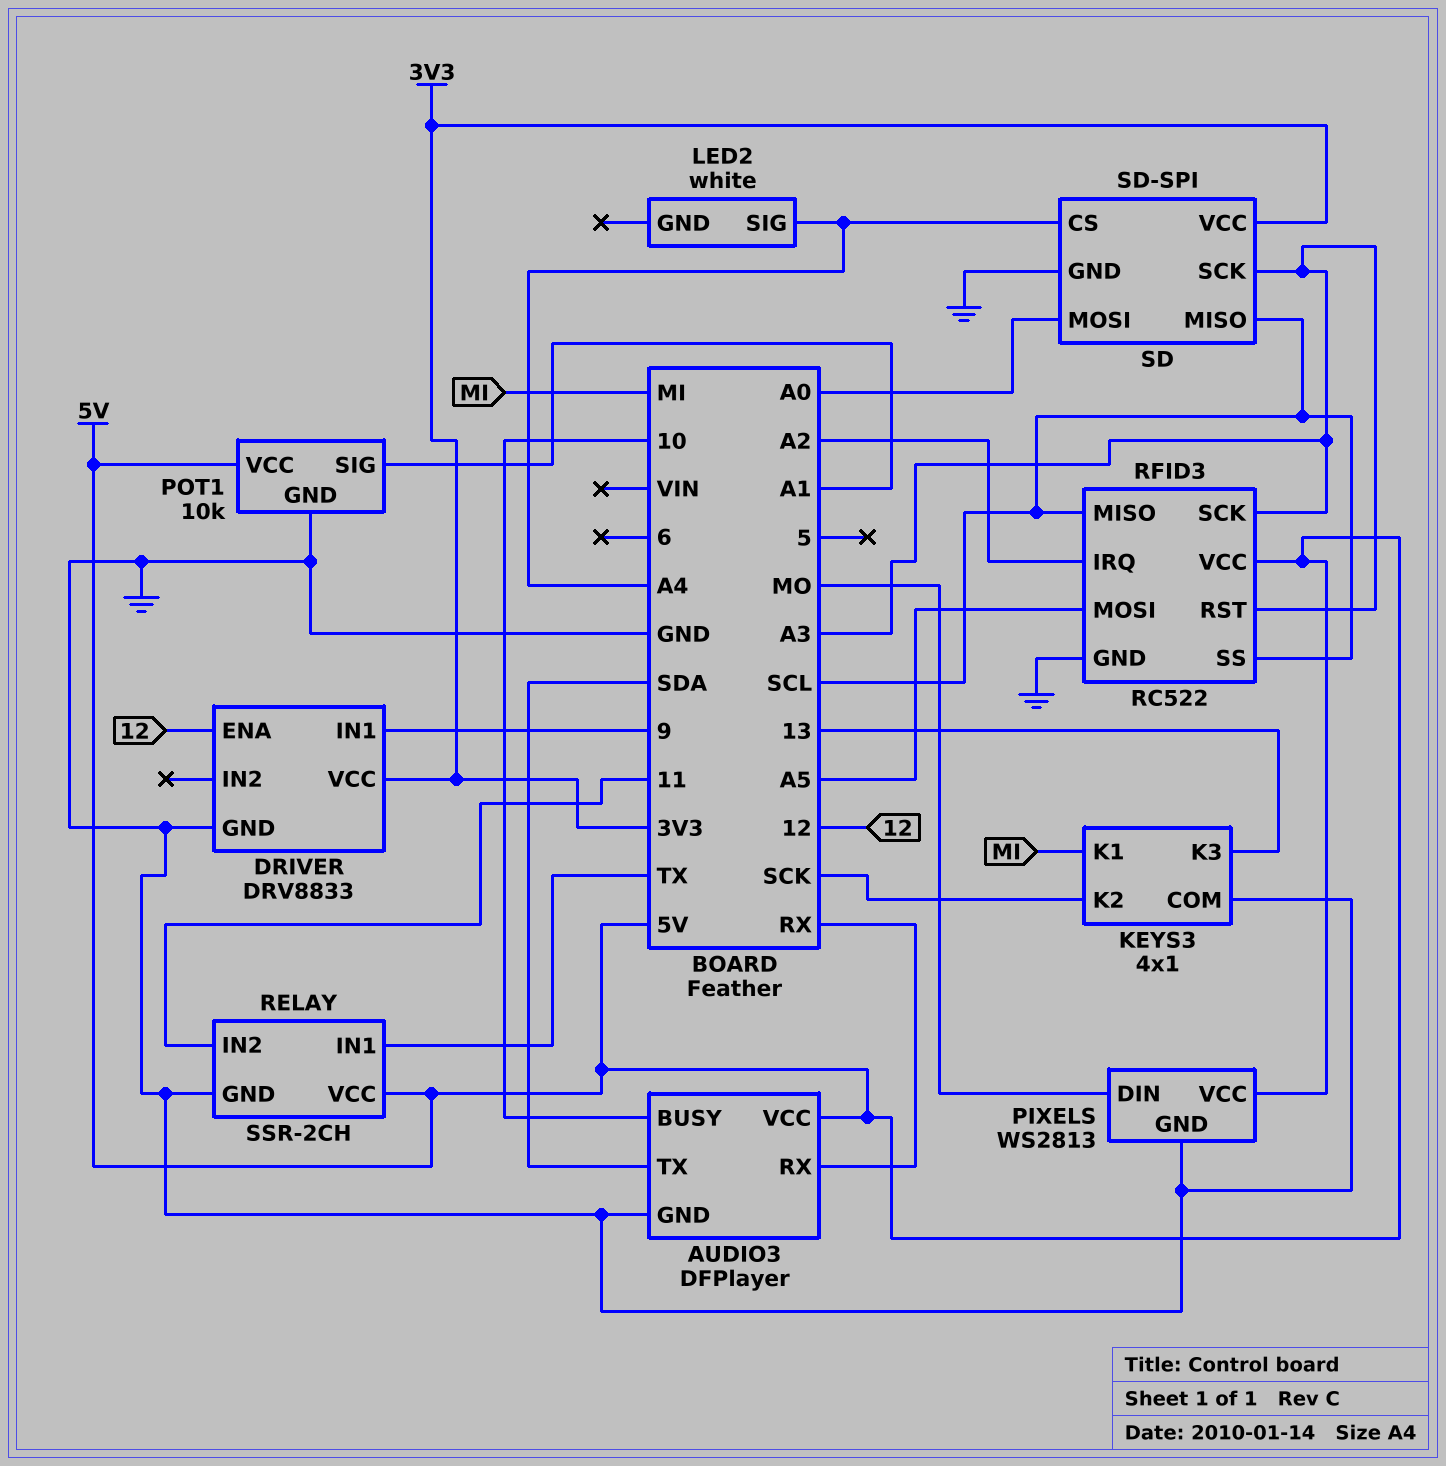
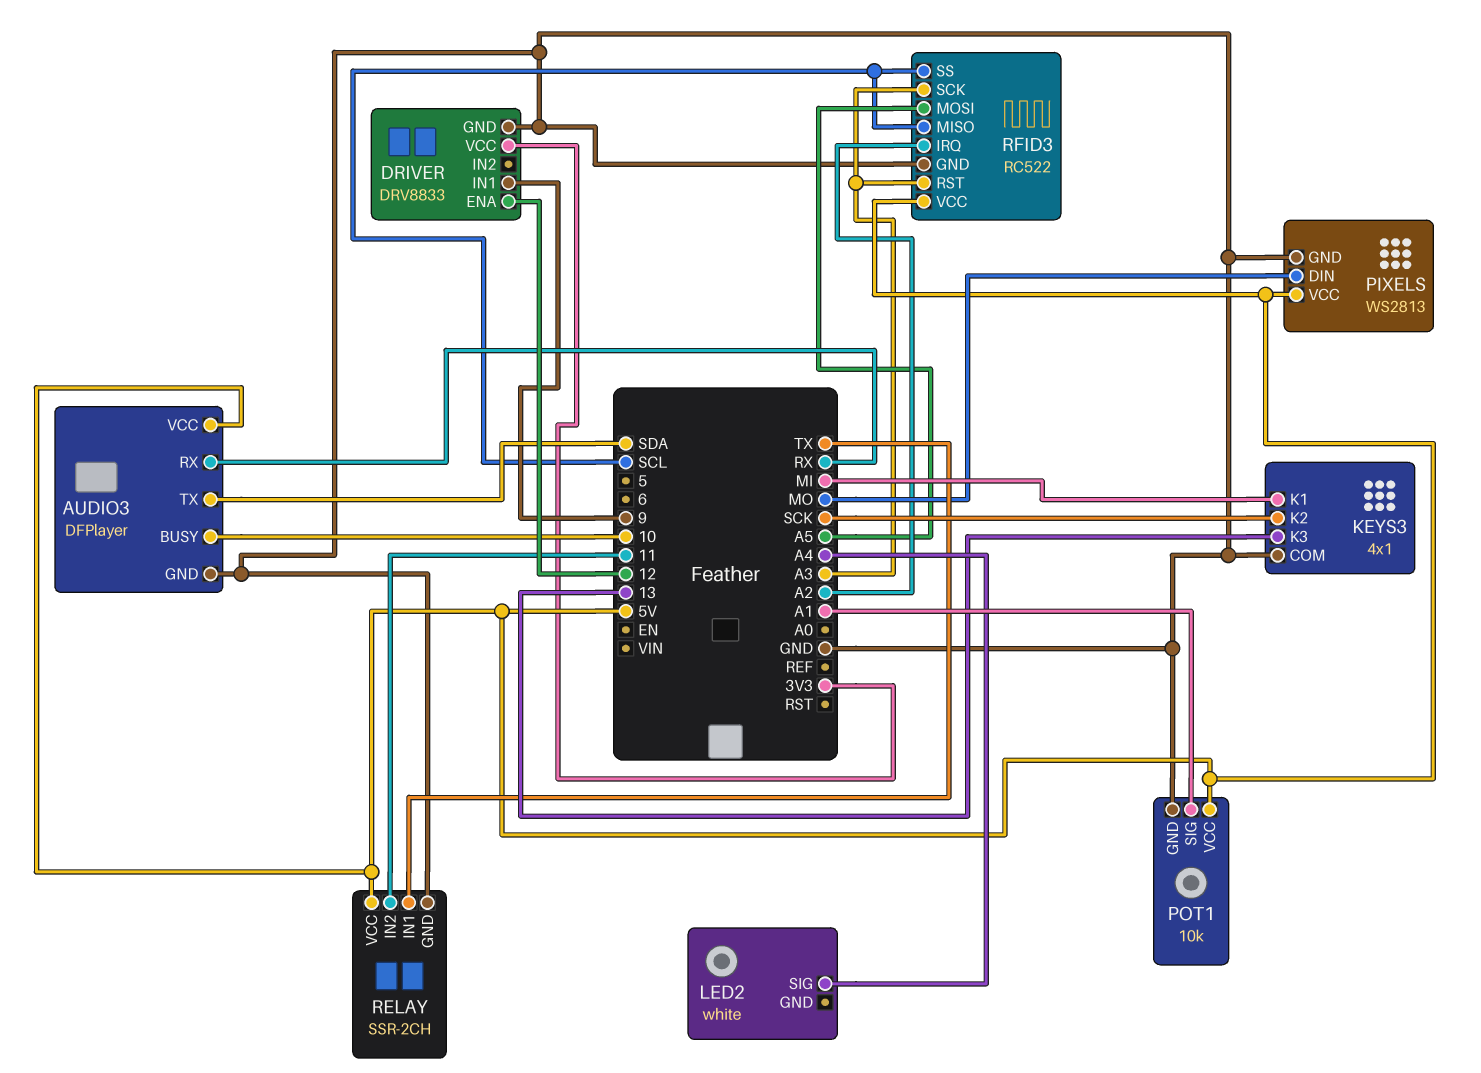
SD: SD-SPI -> none
SD pin CS: A4 -> none
SD pin GND: GND -> none
SD pin MISO: SCL -> none
SD pin MOSI: A0 -> none
SD pin SCK: A3 -> none
SD pin VCC: 3V3 -> none

